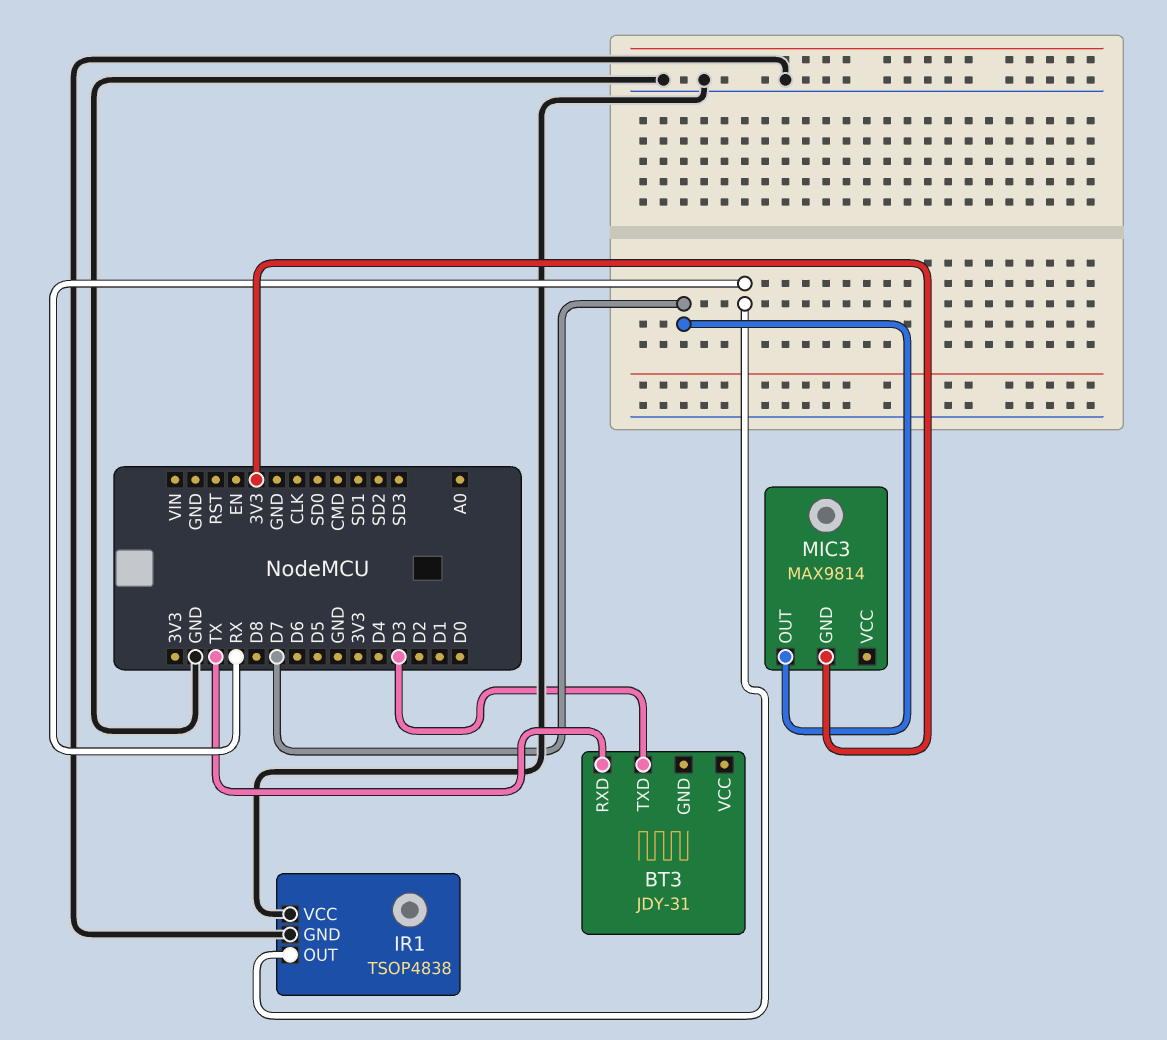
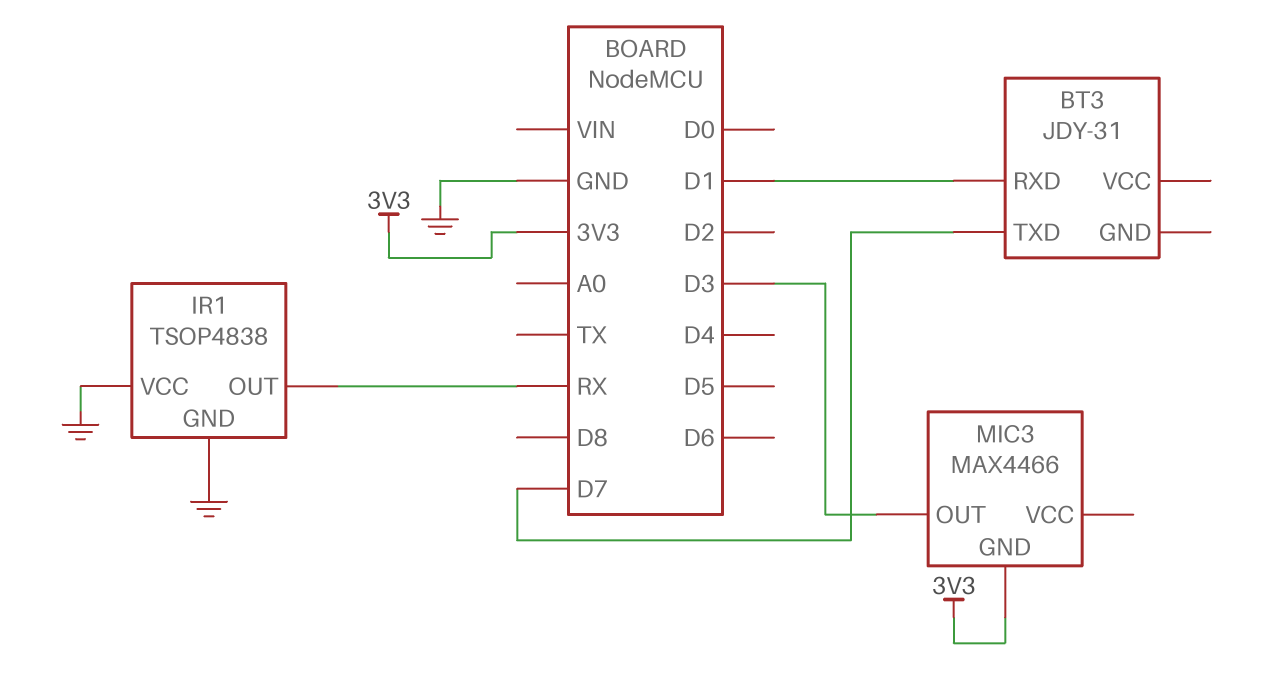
BT3 pin RXD: TX -> D1
BT3 pin TXD: D3 -> D7
MIC3: MAX9814 -> MAX4466
MIC3 pin OUT: D7 -> D3

